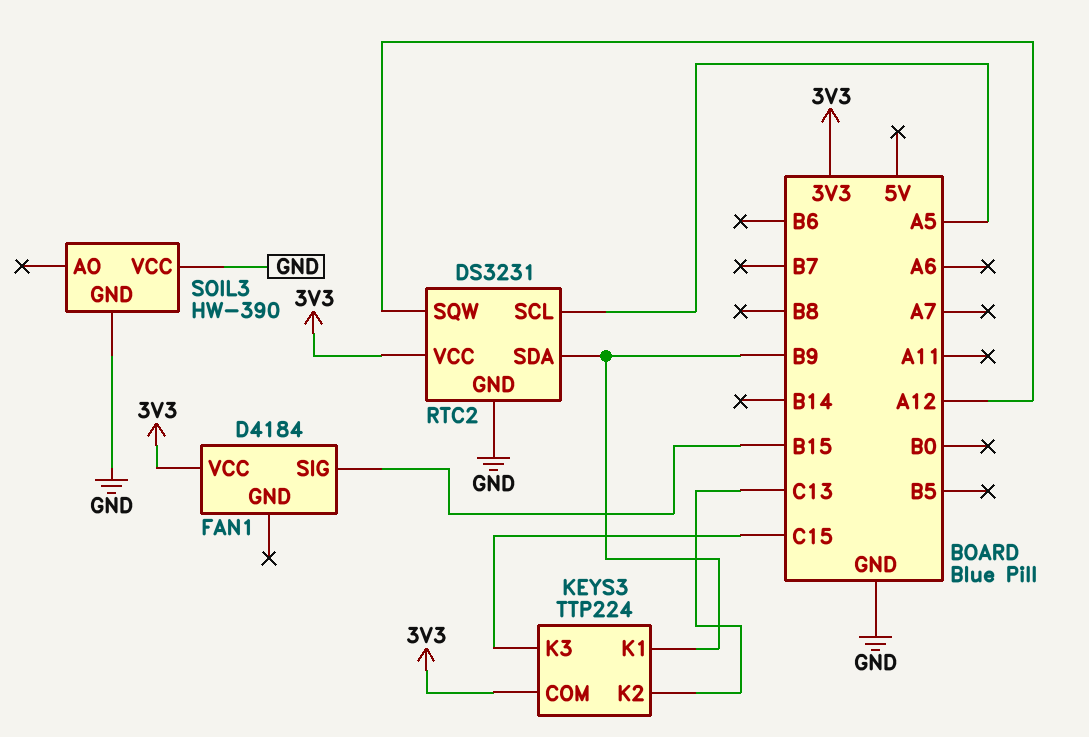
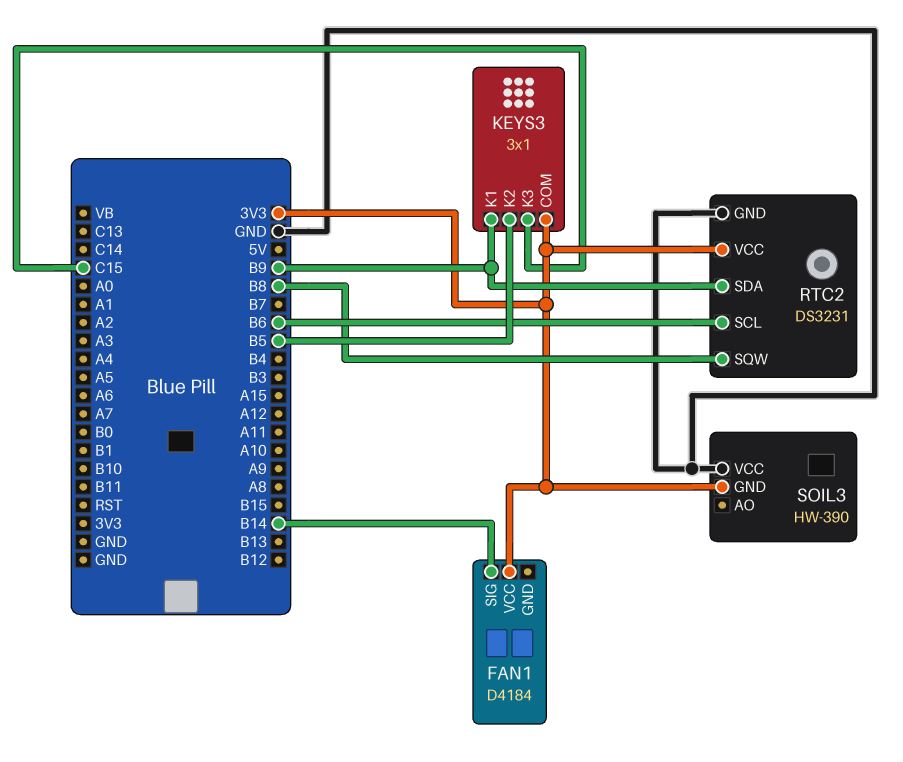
FAN1 pin SIG: B15 -> B14
KEYS3: TTP224 -> 3x1
KEYS3 pin K2: C13 -> B5
RTC2 pin SCL: A5 -> B6
RTC2 pin SQW: A12 -> B8
SOIL3 pin GND: GND -> 3V3

